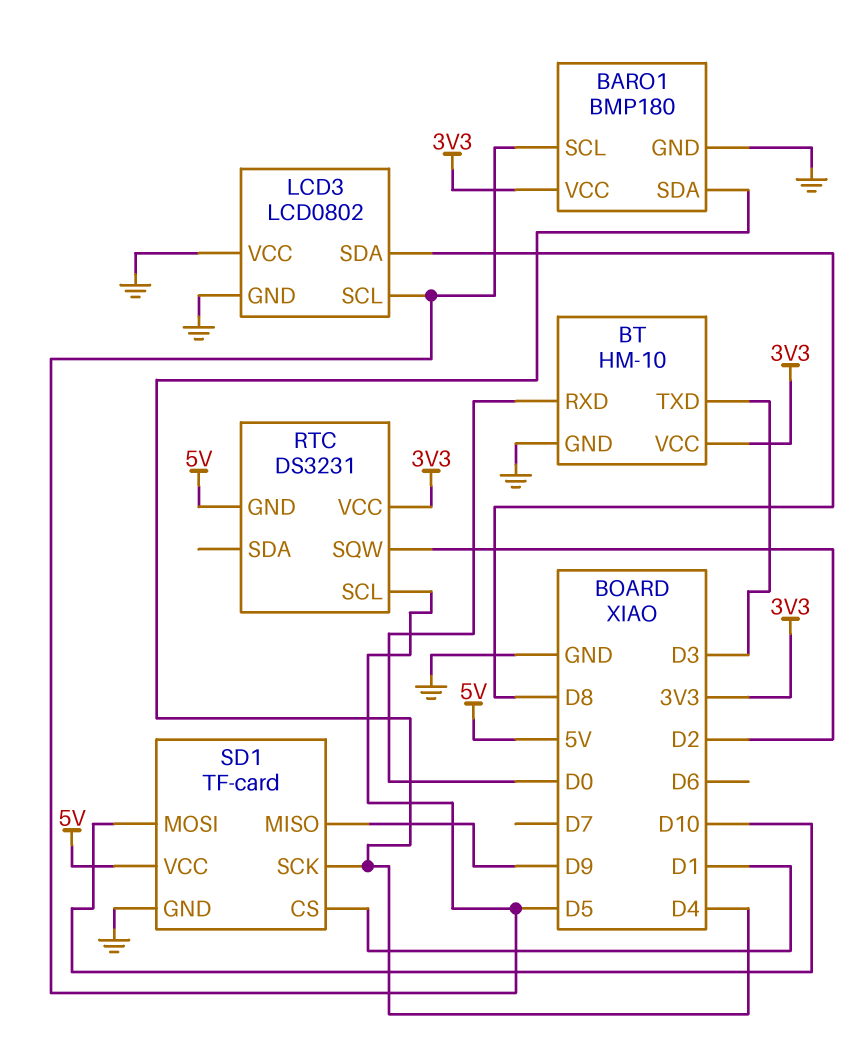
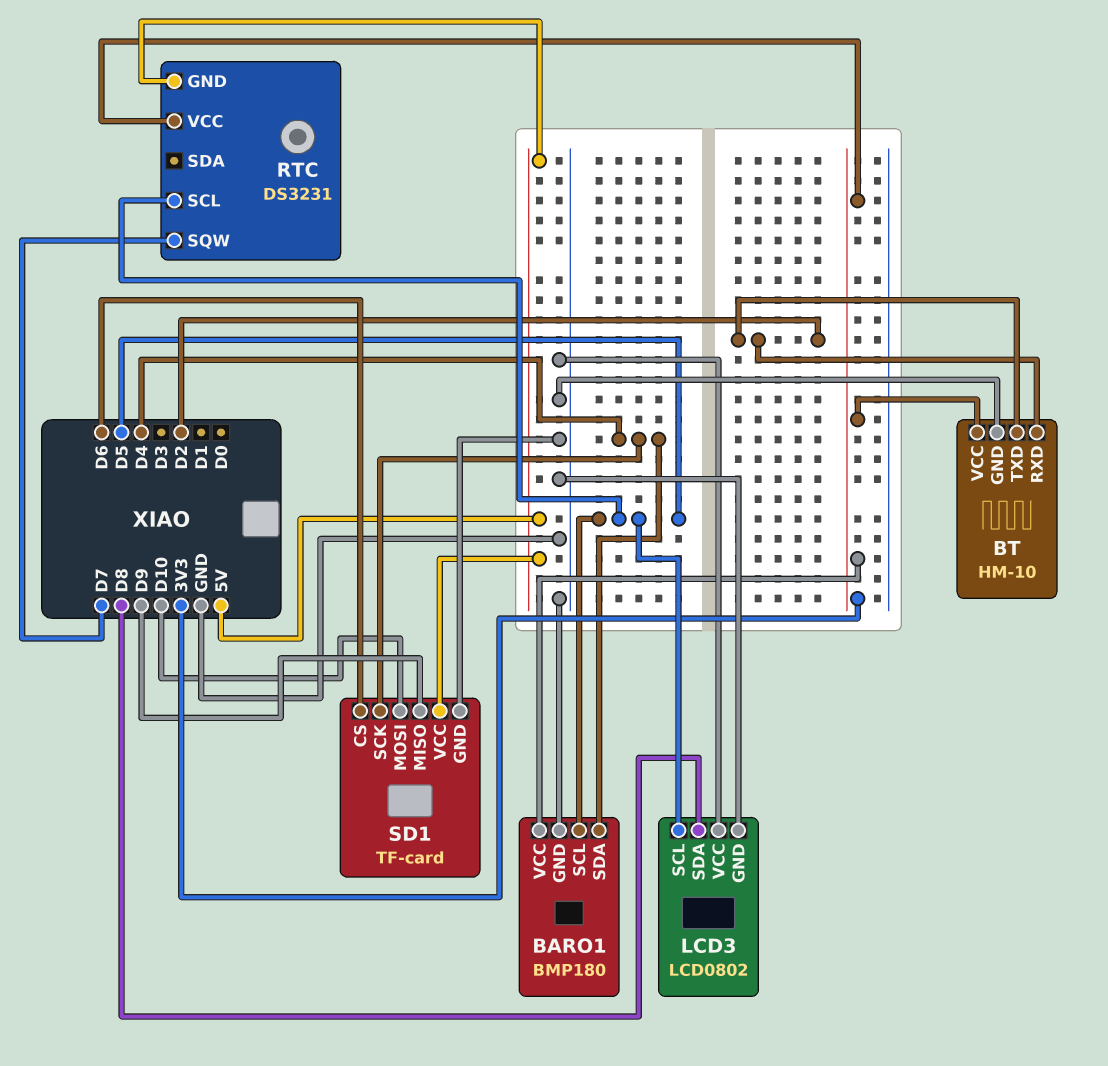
BT pin RXD: D0 -> D2
BT pin TXD: D3 -> D2
RTC pin SQW: D2 -> D7
SD1 pin CS: D1 -> D6

